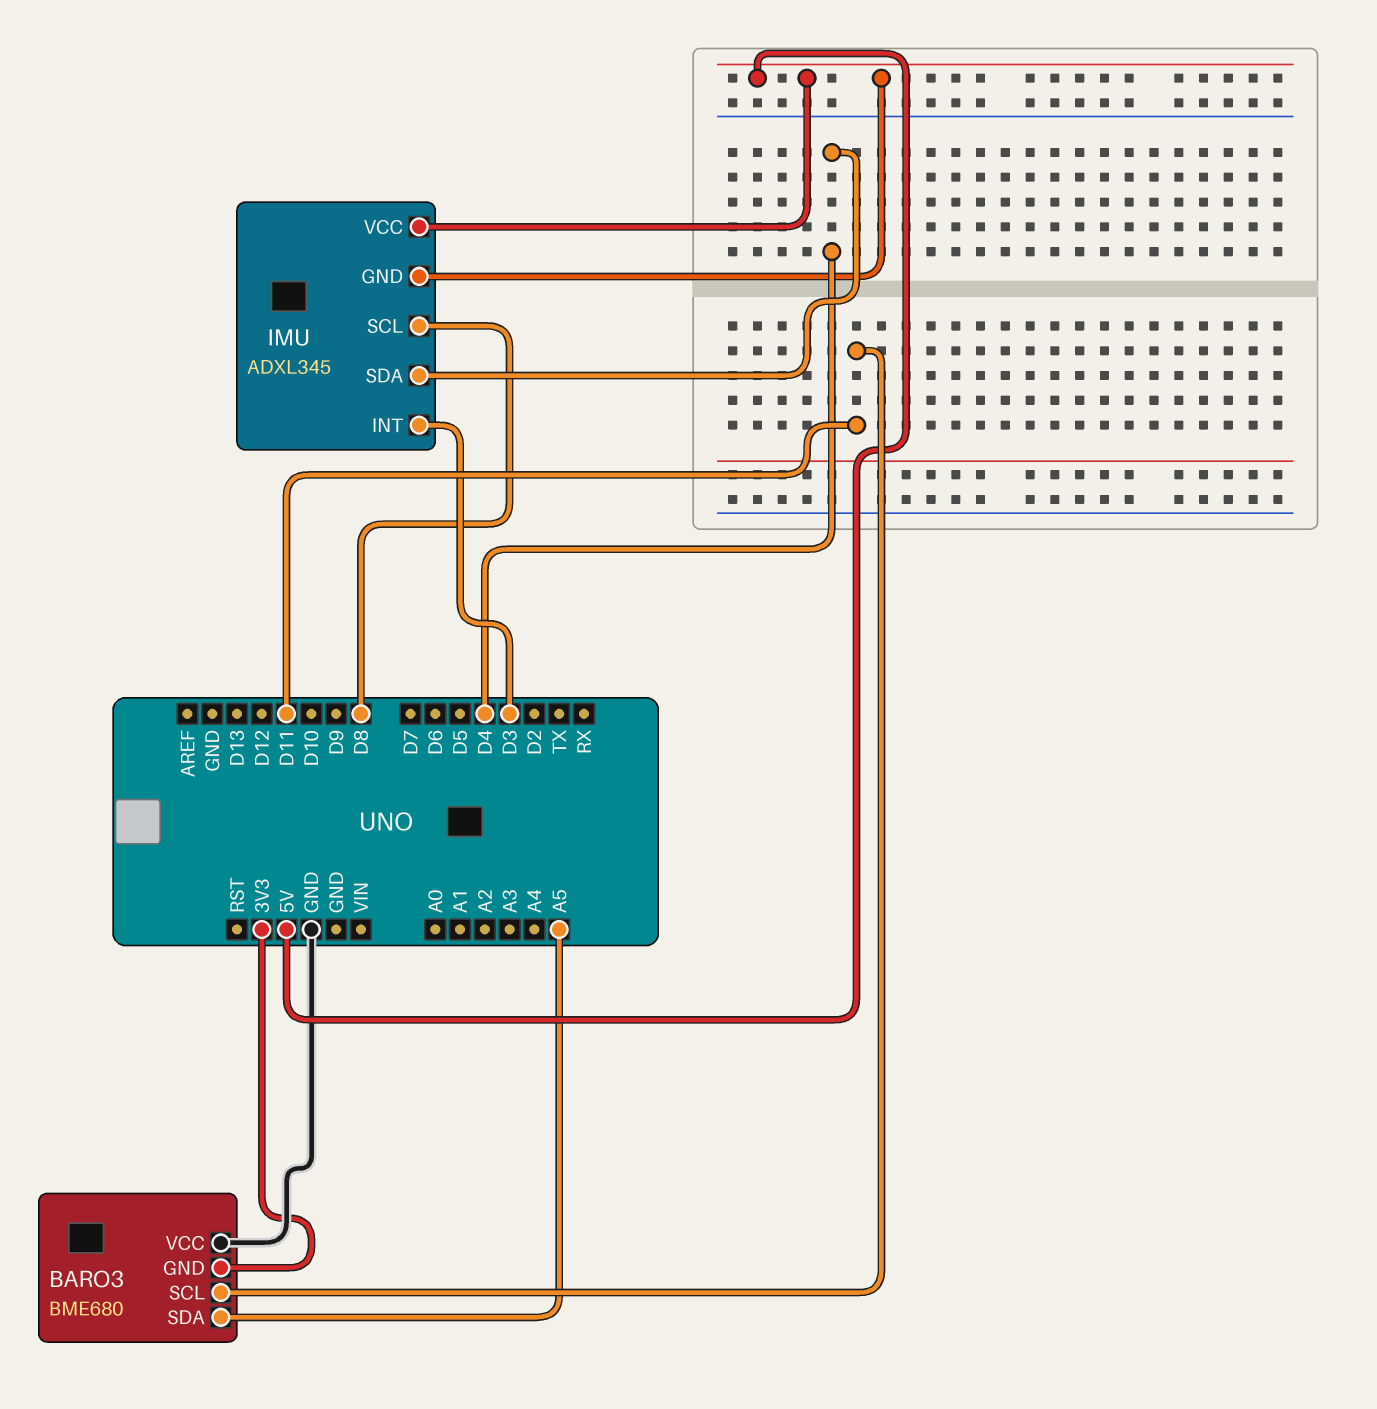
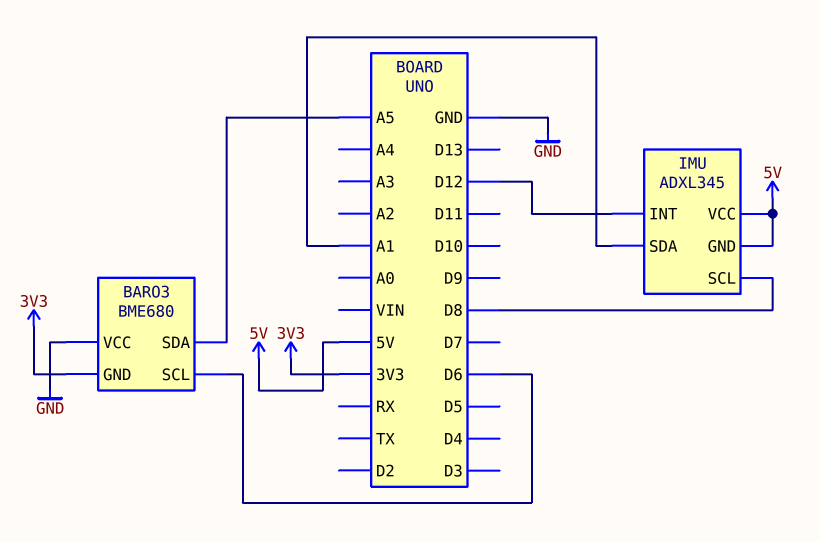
BARO3 pin SCL: D11 -> D6
IMU pin INT: D3 -> D12
IMU pin SDA: D4 -> A1

